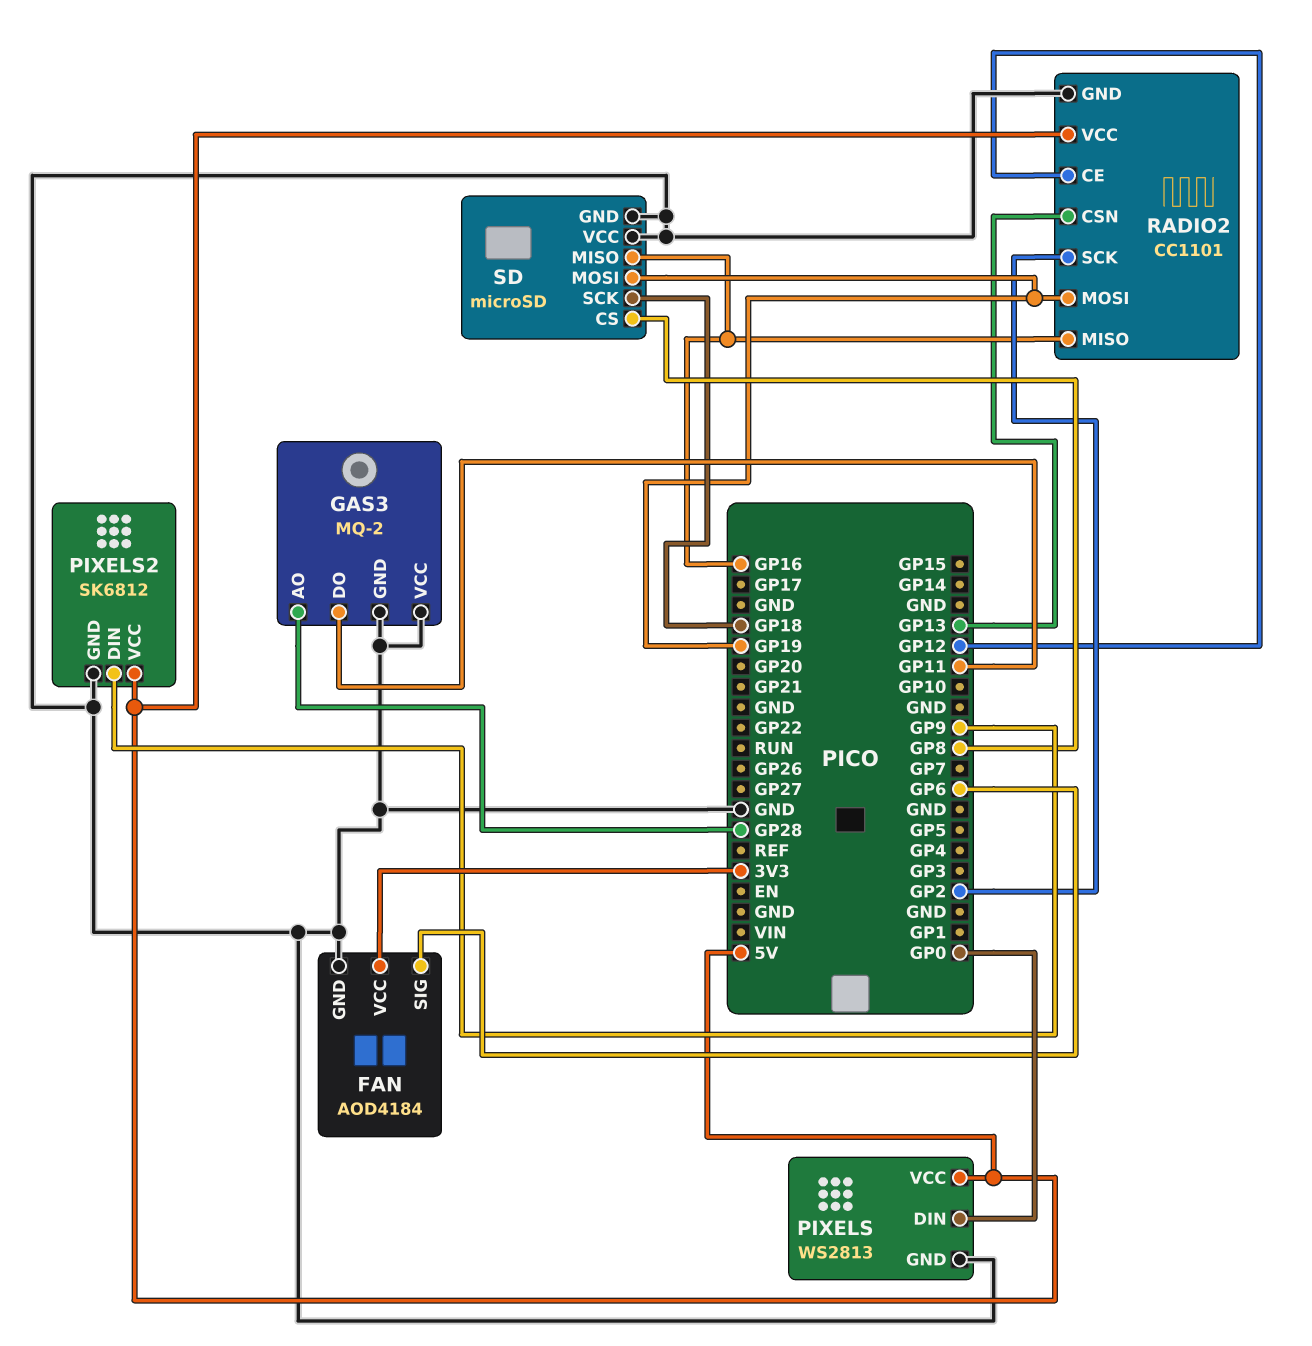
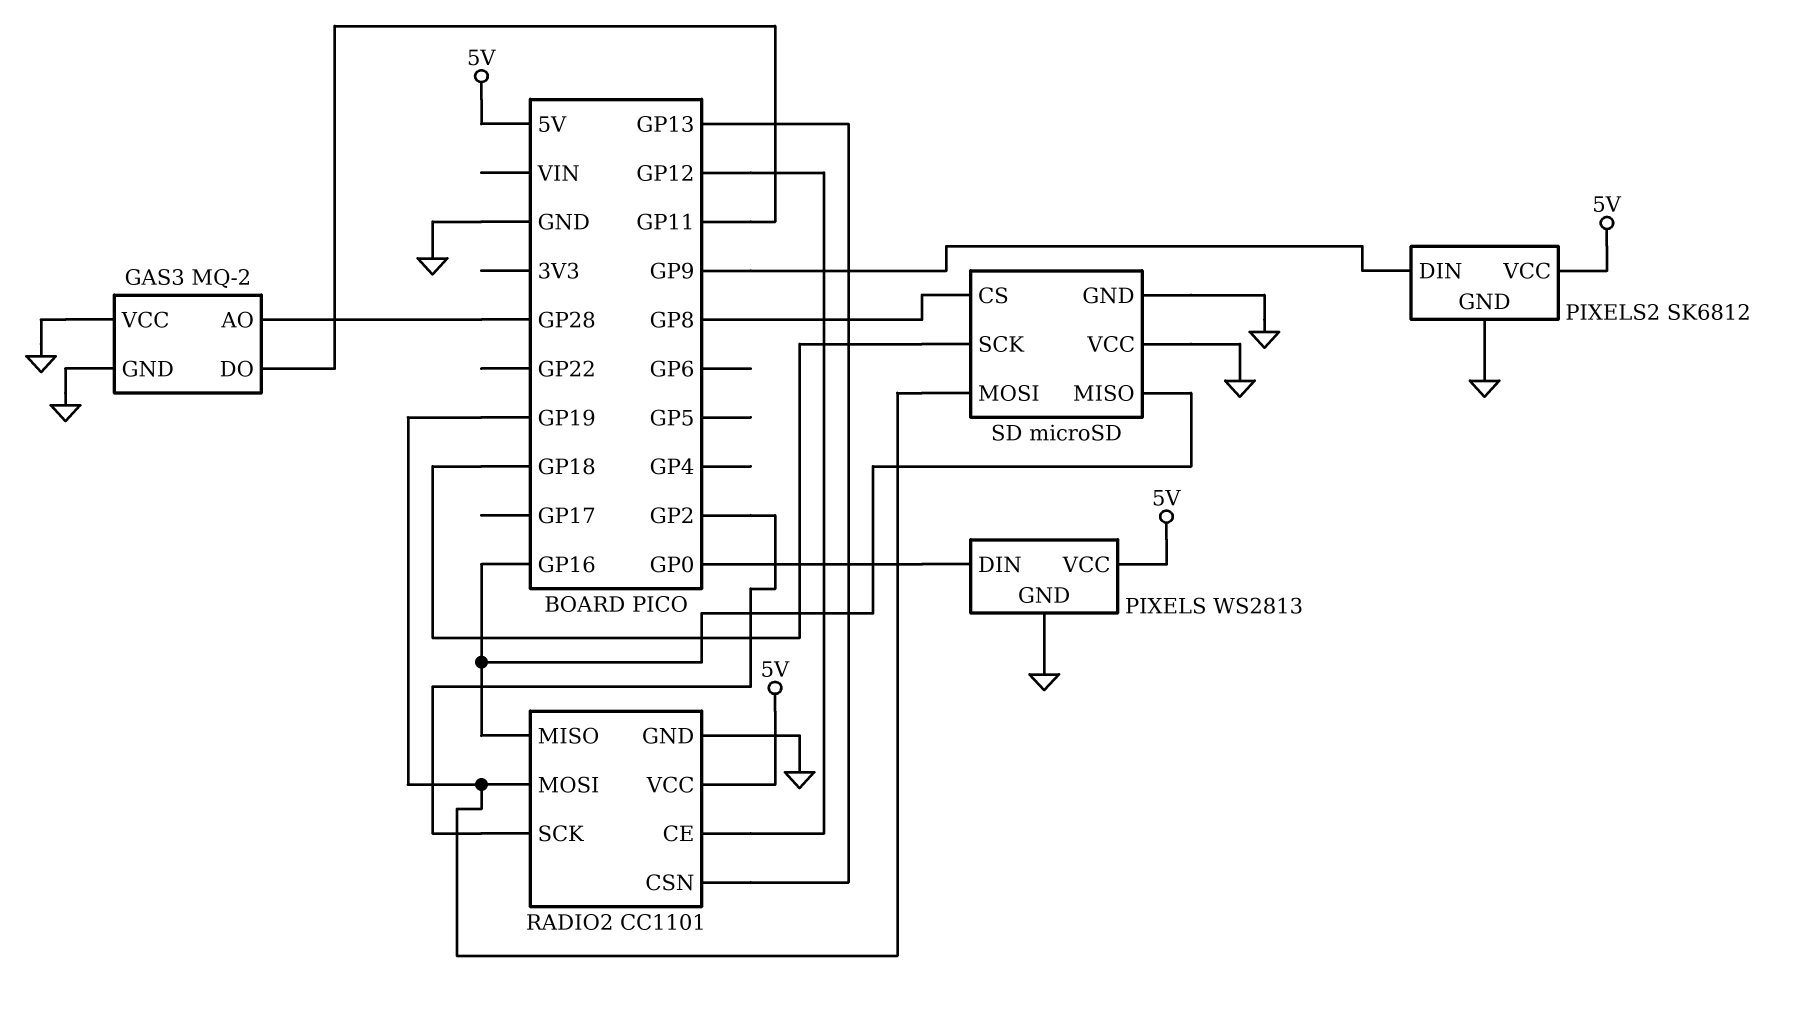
FAN: AOD4184 -> none
FAN pin GND: GND -> none
FAN pin SIG: GP6 -> none
FAN pin VCC: 3V3 -> none

